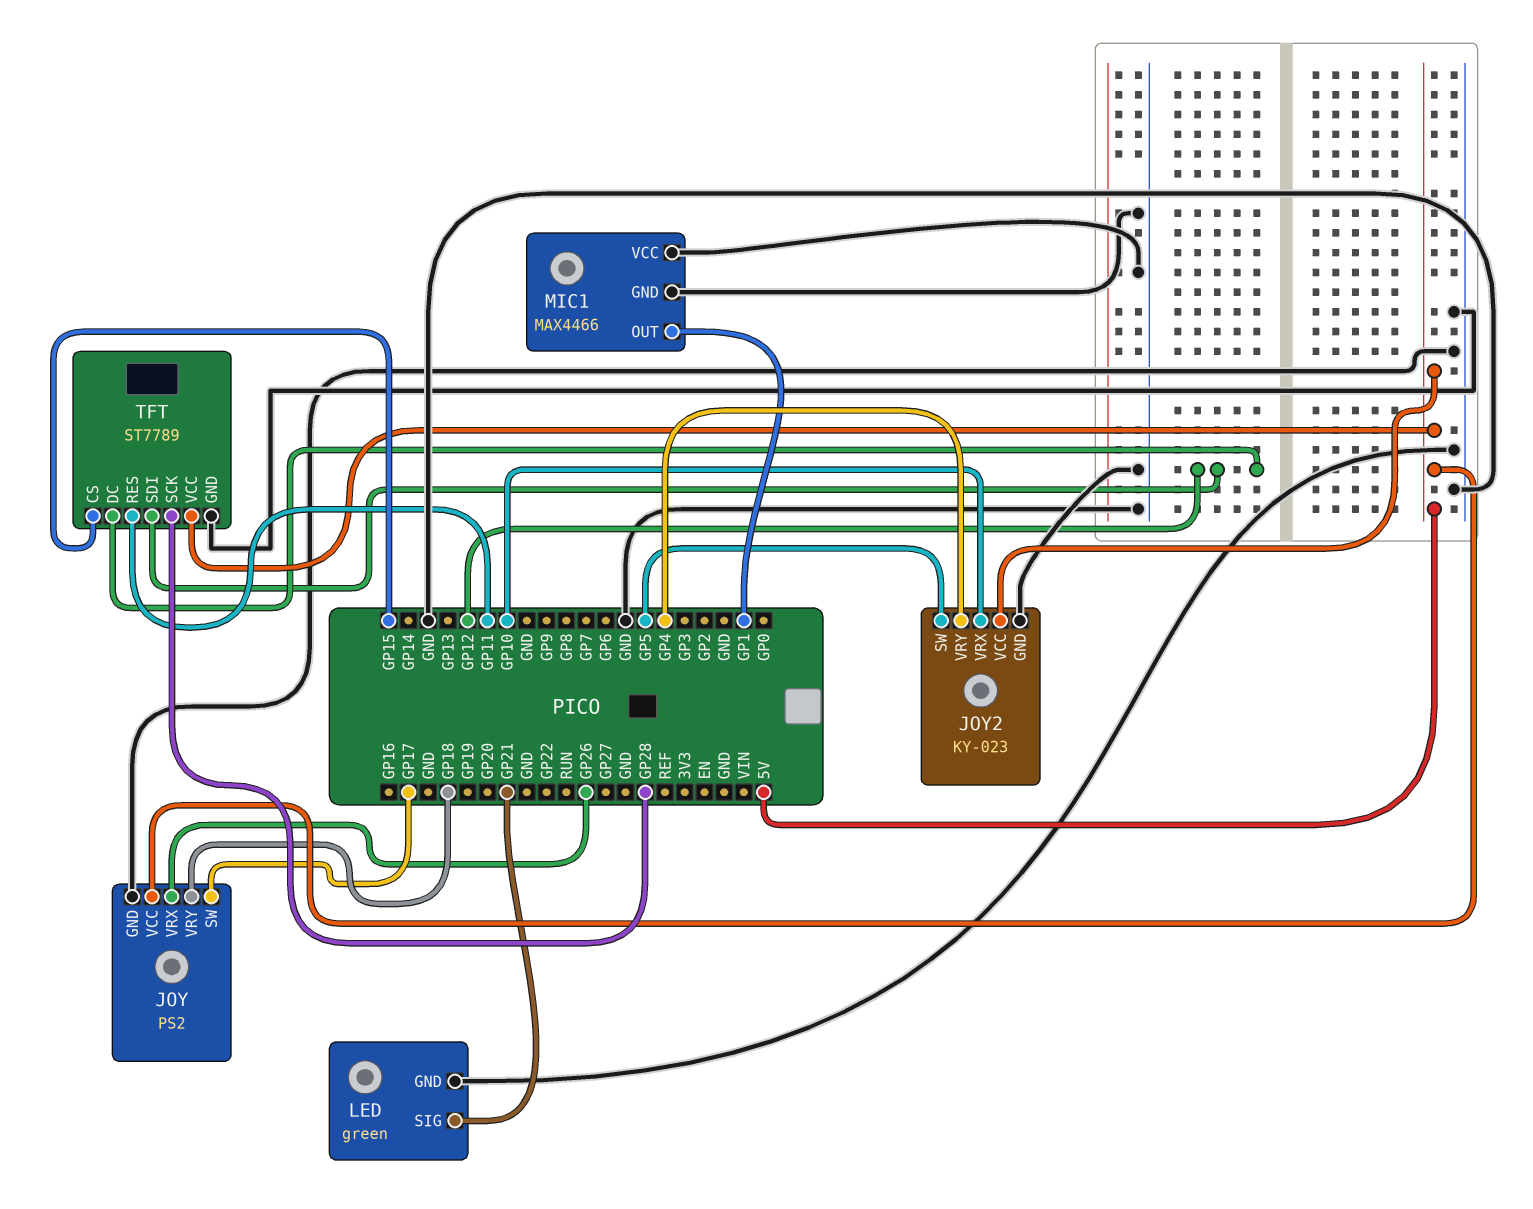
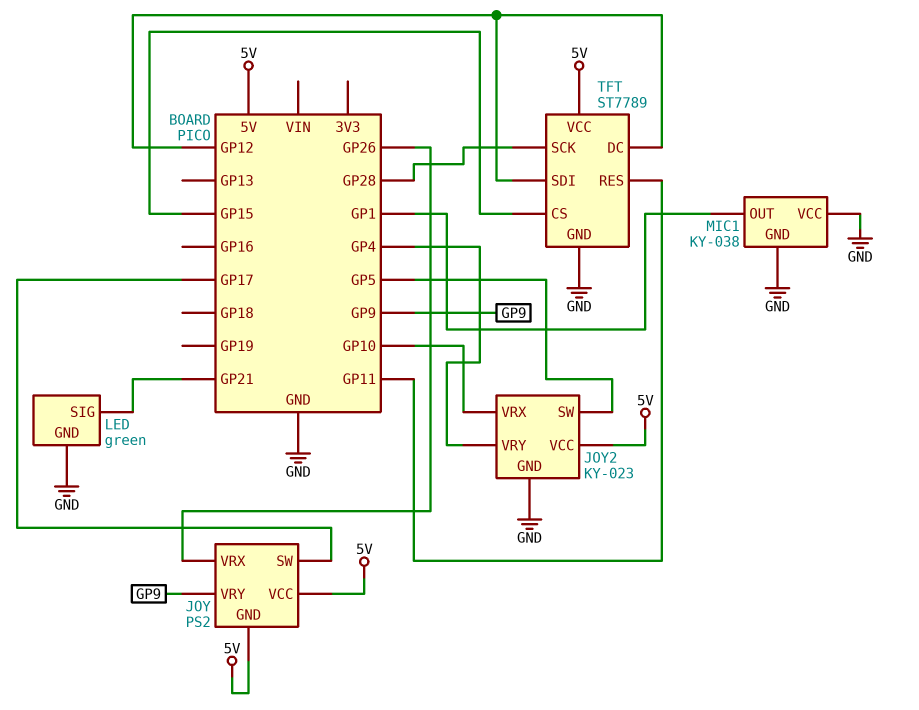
JOY pin GND: GND -> 5V
JOY pin VRY: GP18 -> GP9
MIC1: MAX4466 -> KY-038

